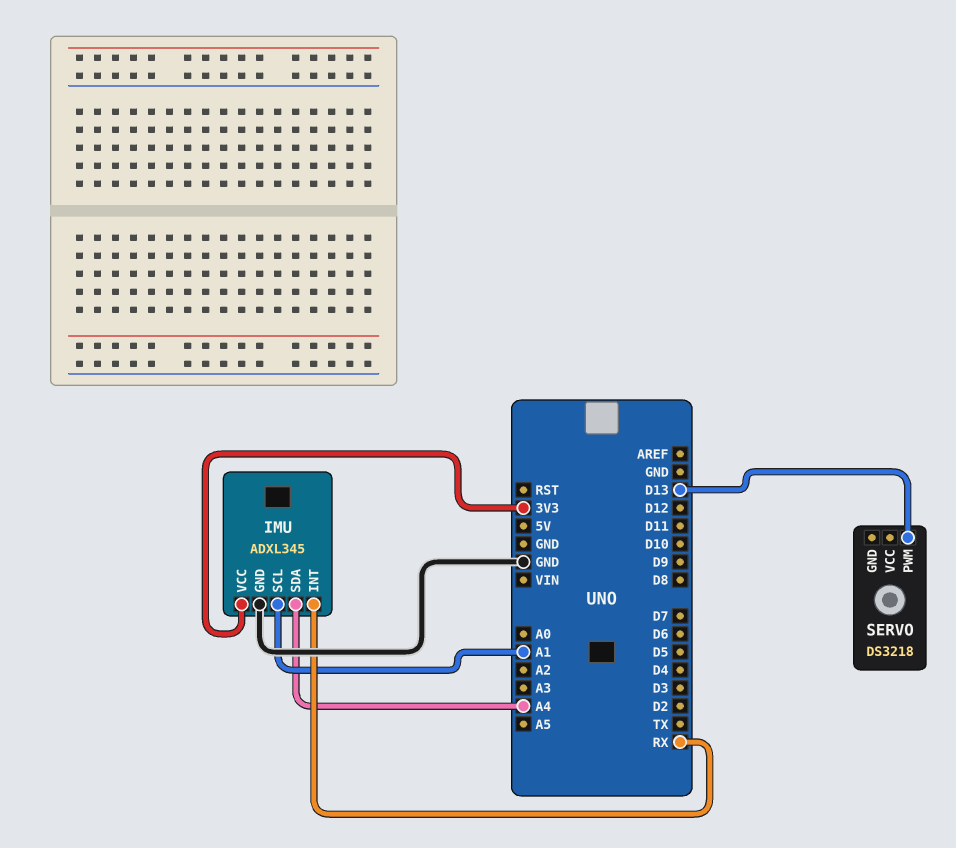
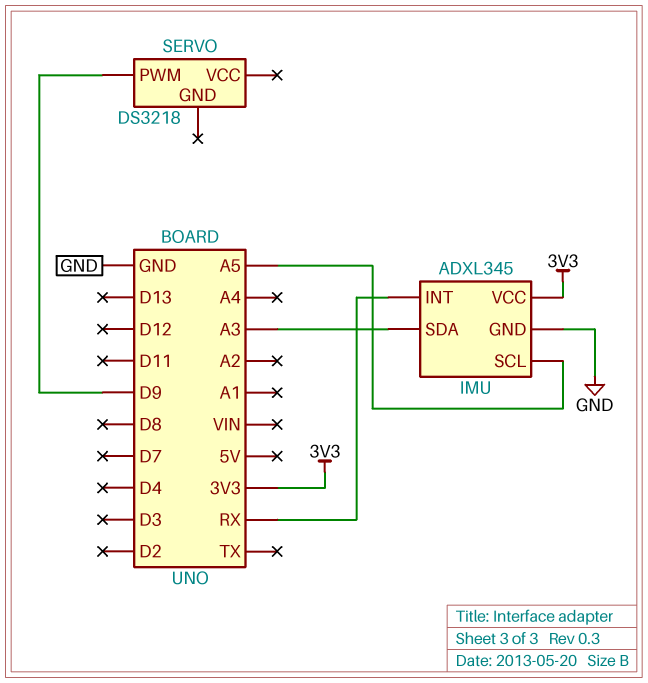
IMU pin SCL: A1 -> A5
IMU pin SDA: A4 -> A3
SERVO pin PWM: D13 -> D9

